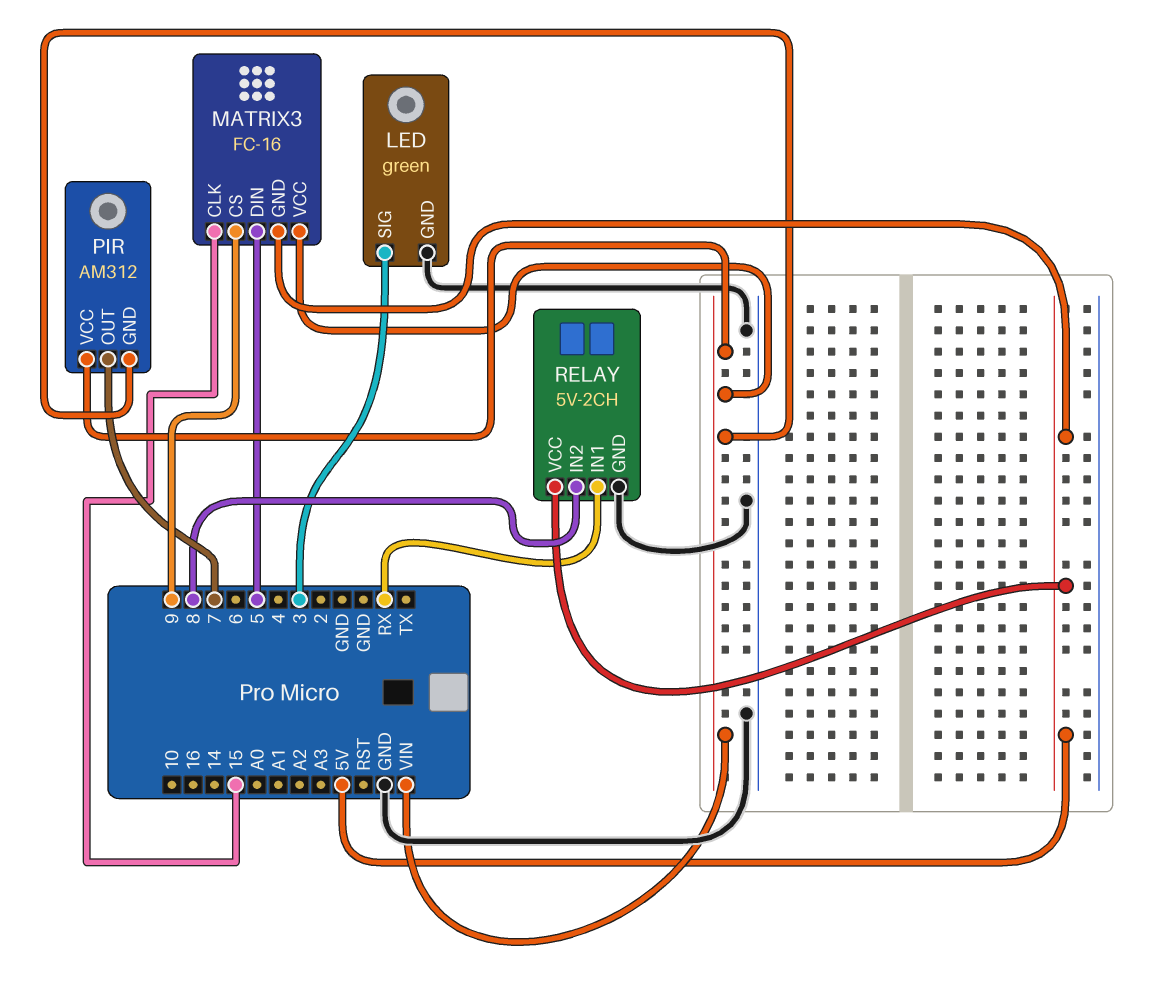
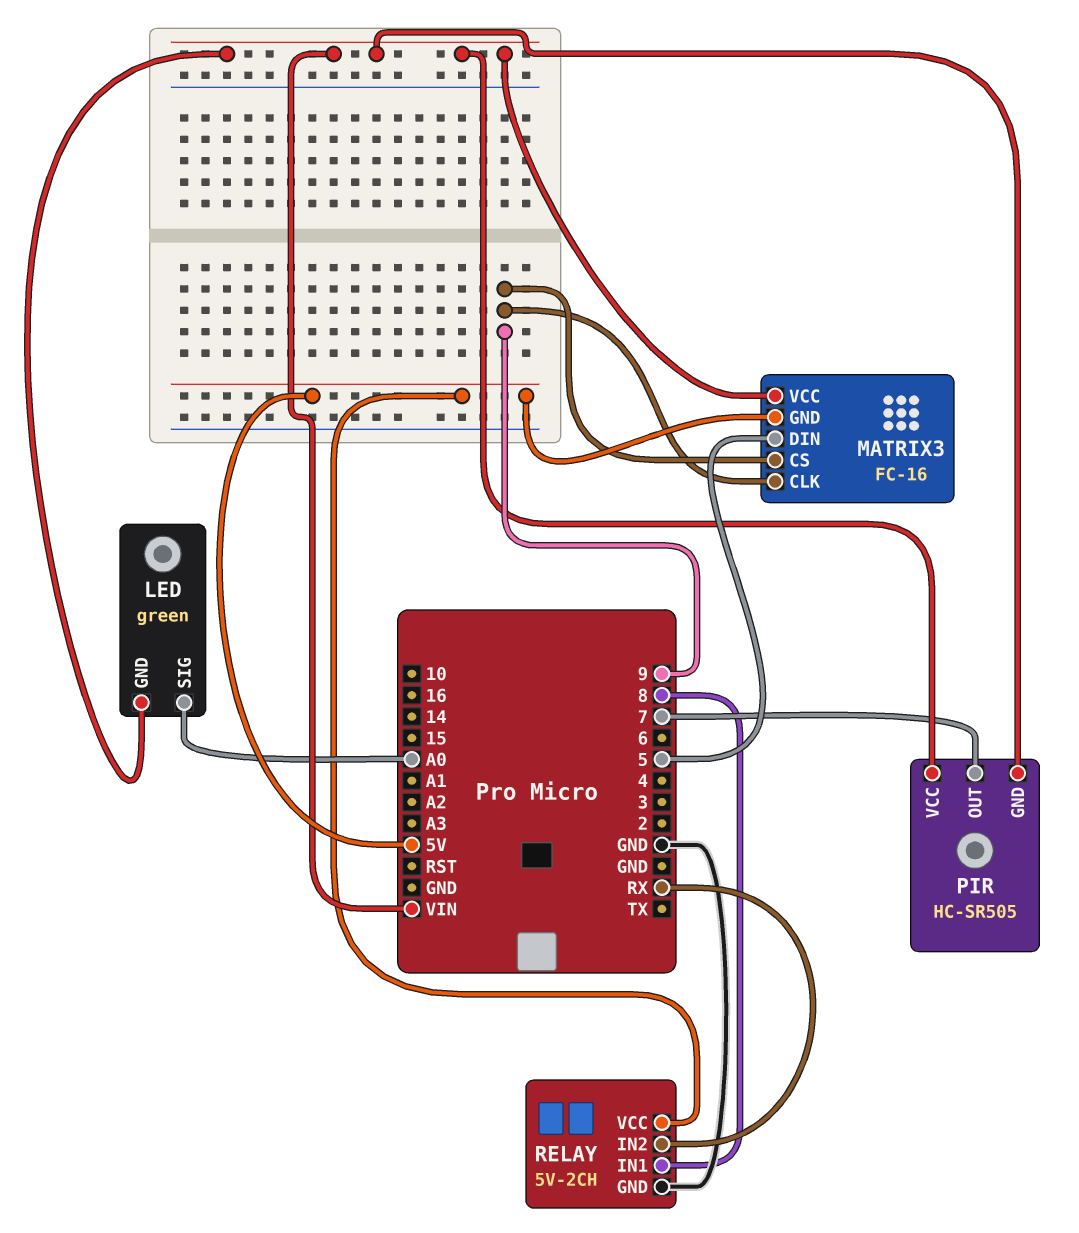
LED pin GND: GND -> VIN
LED pin SIG: 3 -> A0
MATRIX3 pin CLK: 15 -> 9
PIR: AM312 -> HC-SR505
RELAY pin IN1: RX -> 8
RELAY pin IN2: 8 -> RX

